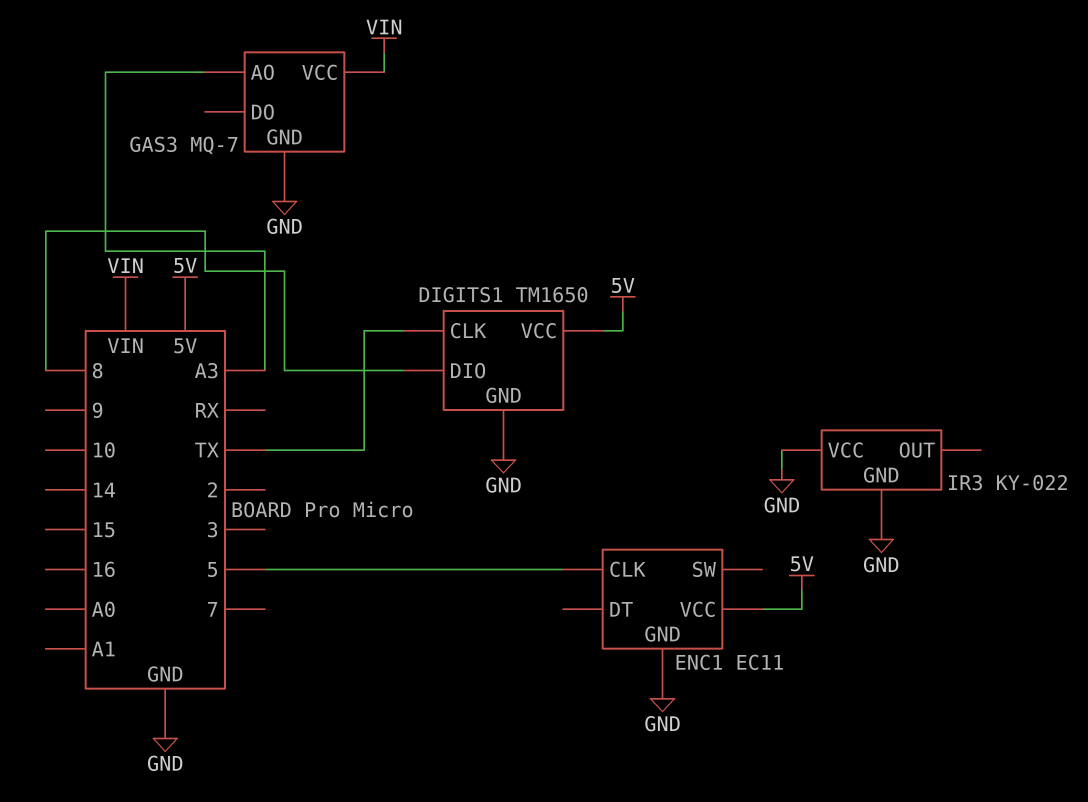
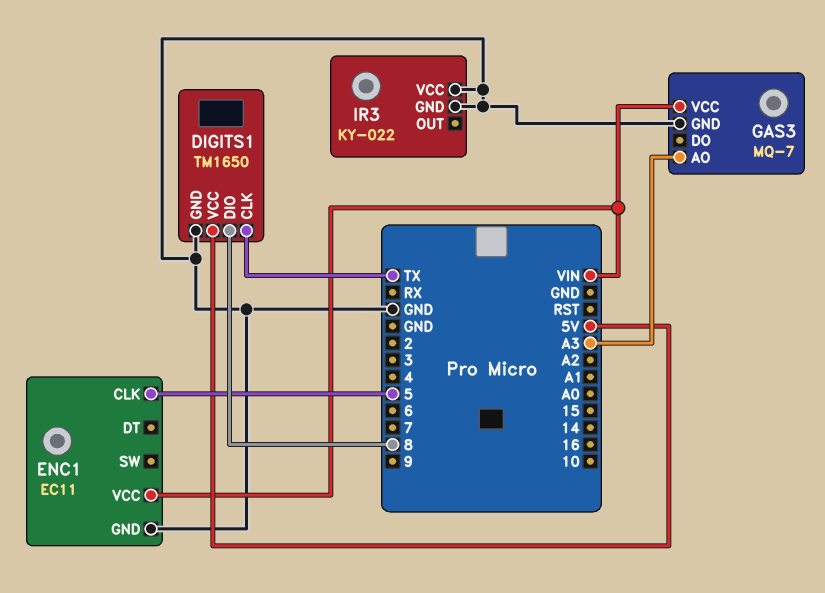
ENC1 pin VCC: 5V -> VIN

